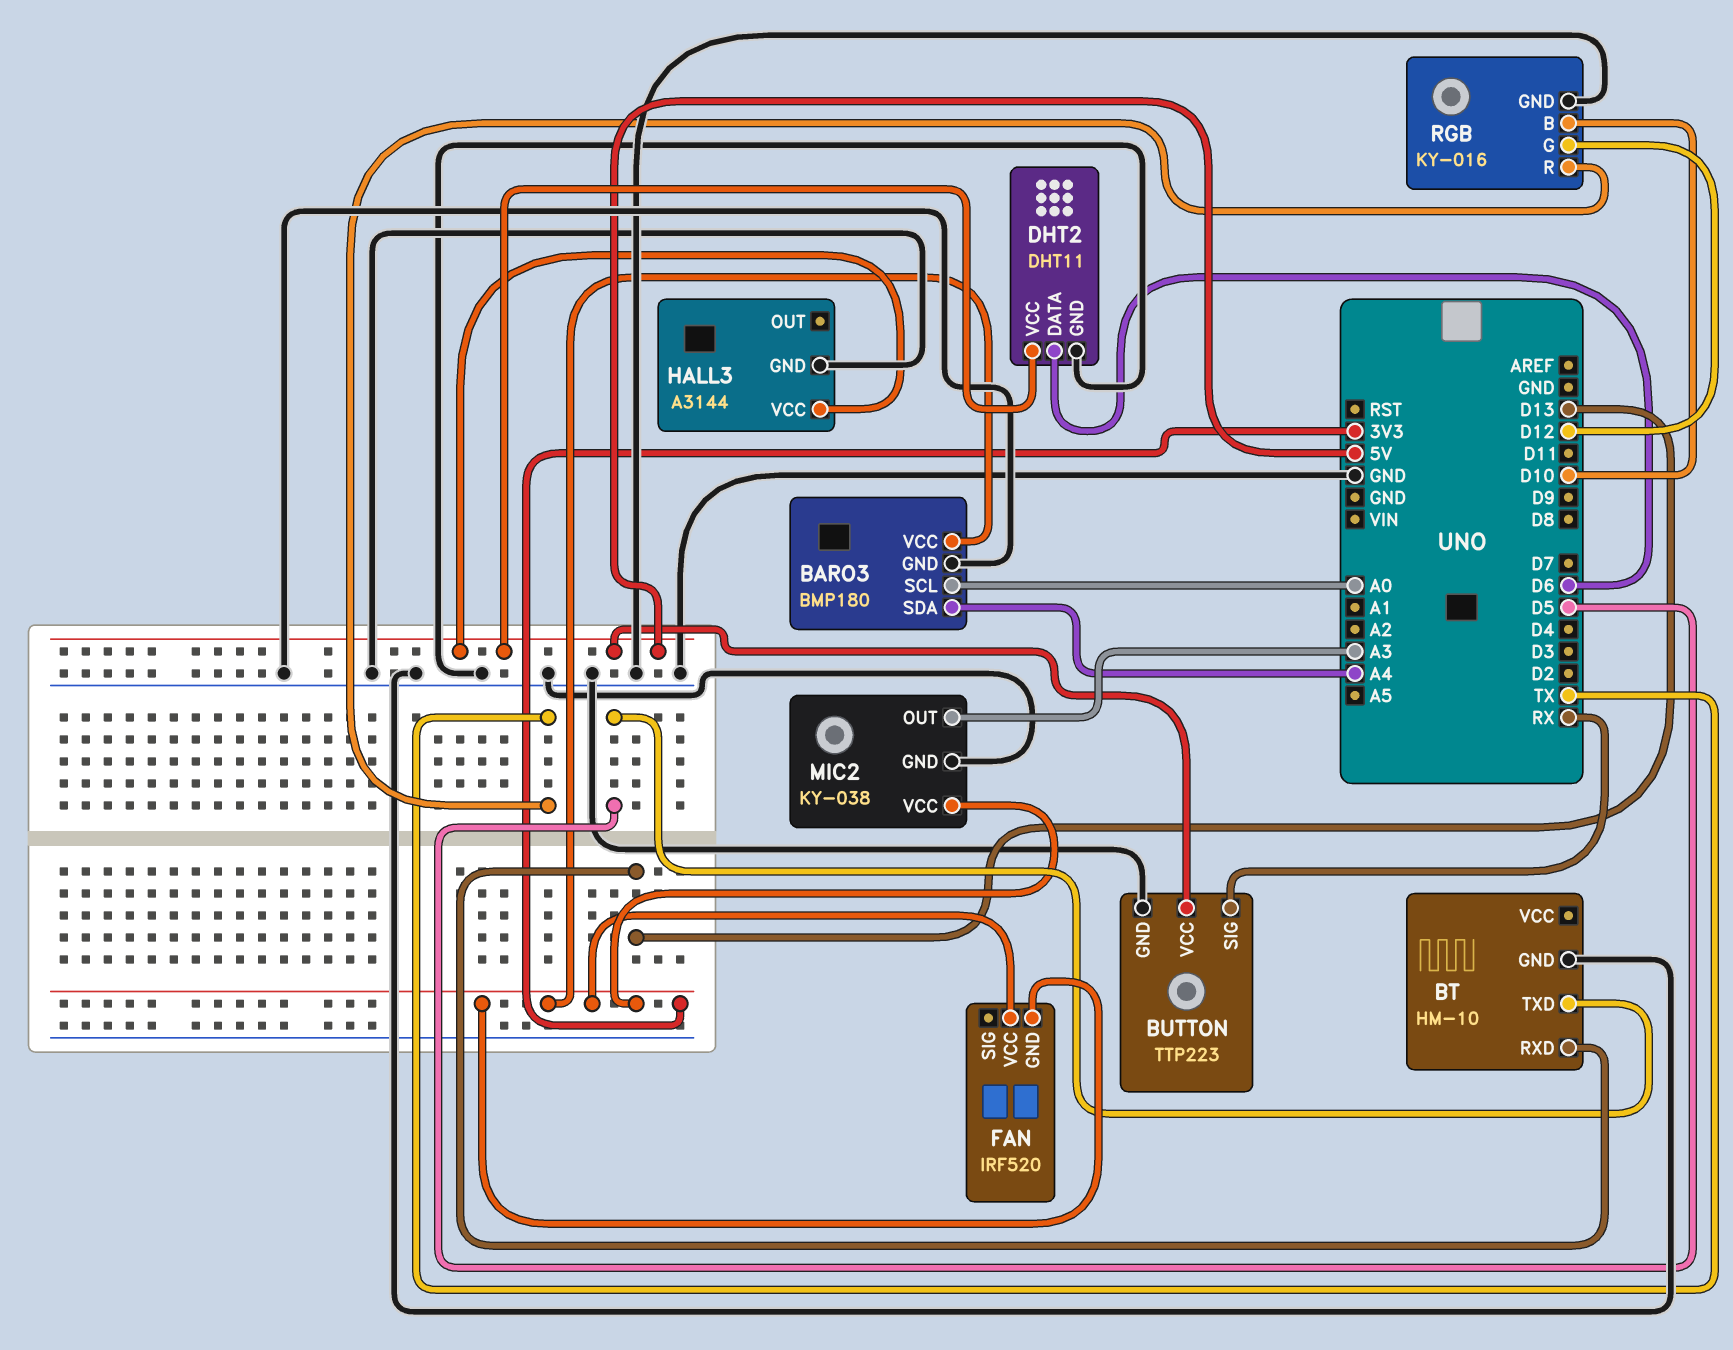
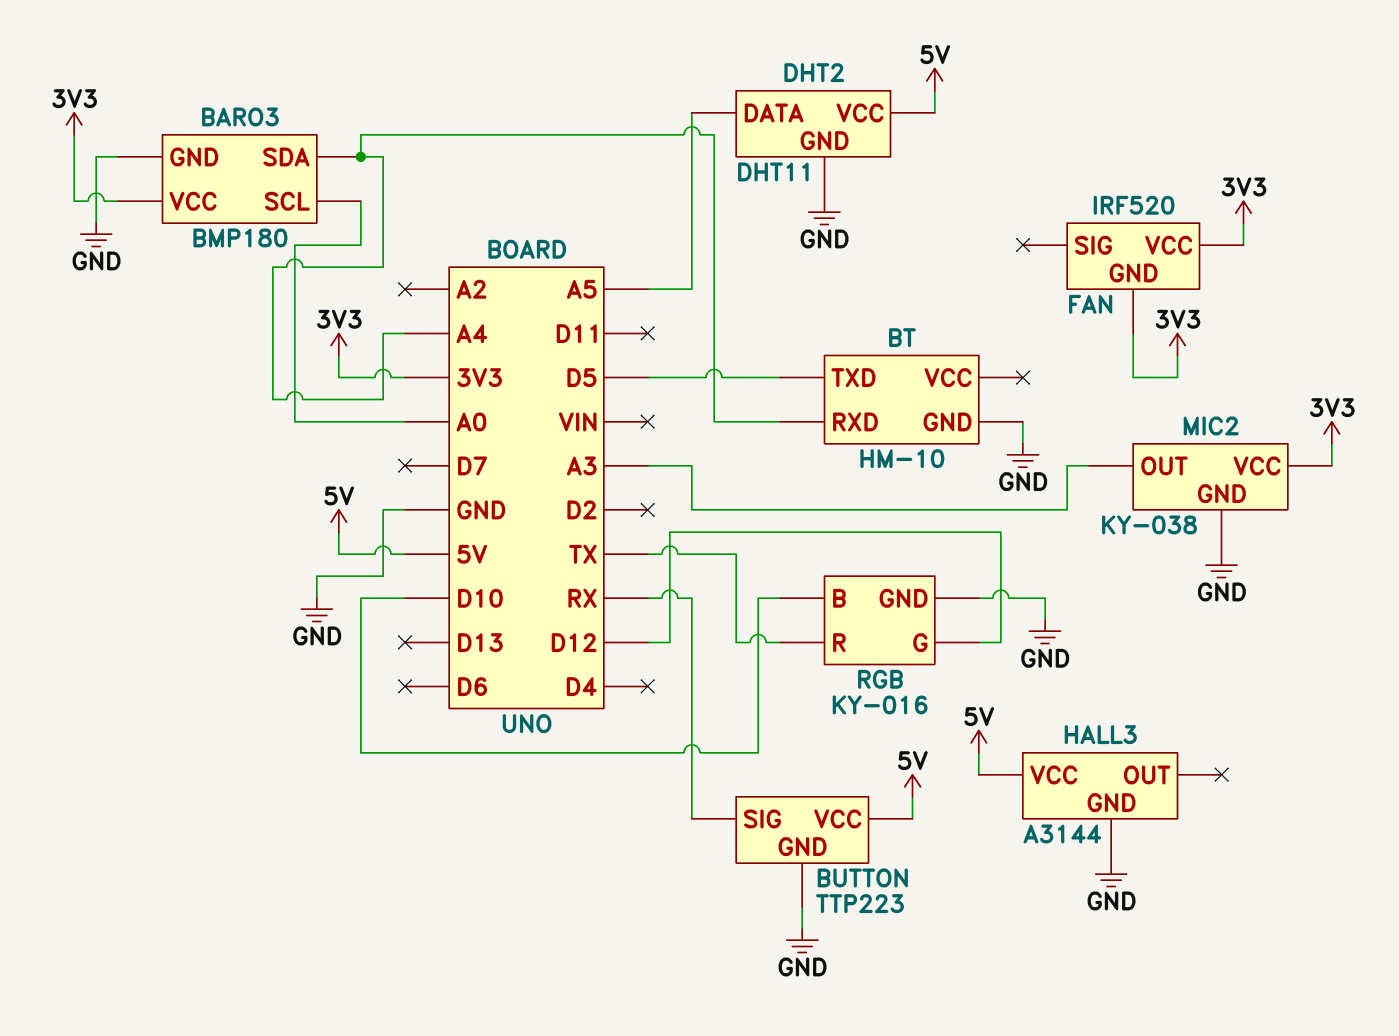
BT pin RXD: D13 -> A4
DHT2 pin DATA: D6 -> A5

